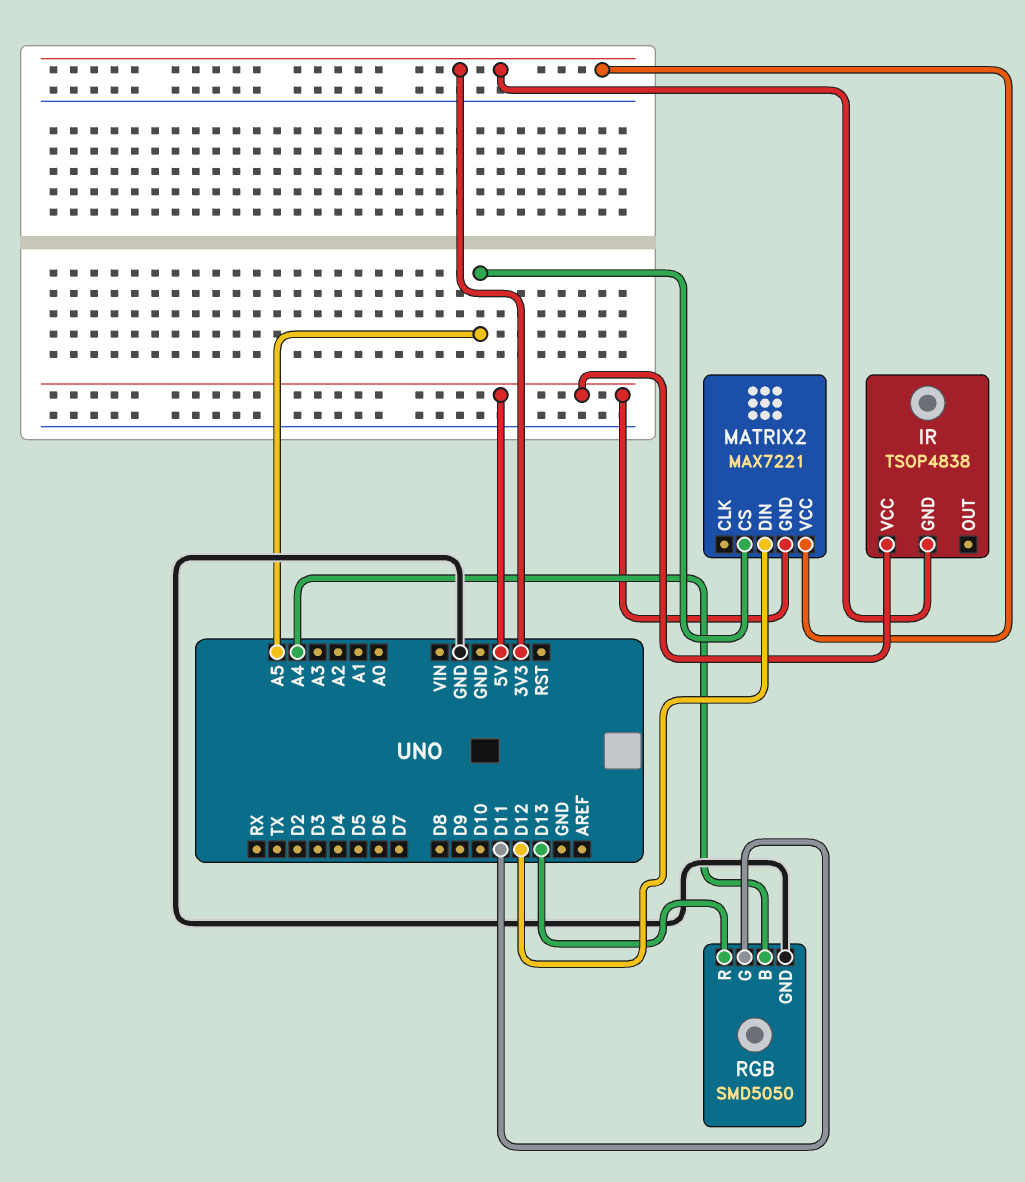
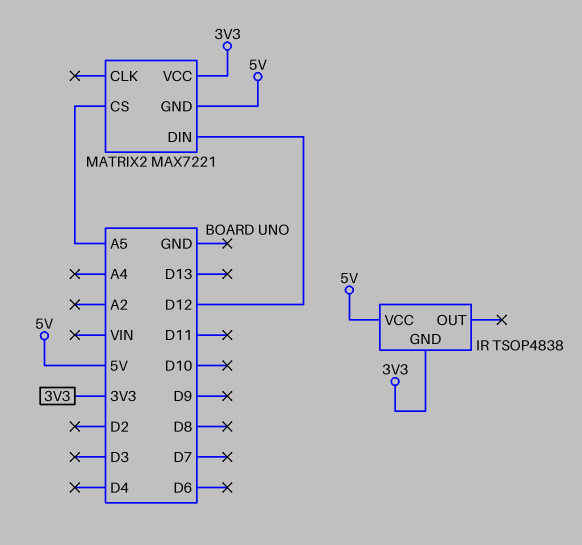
RGB: SMD5050 -> none
RGB pin B: A4 -> none
RGB pin G: D11 -> none
RGB pin GND: GND -> none
RGB pin R: D13 -> none

